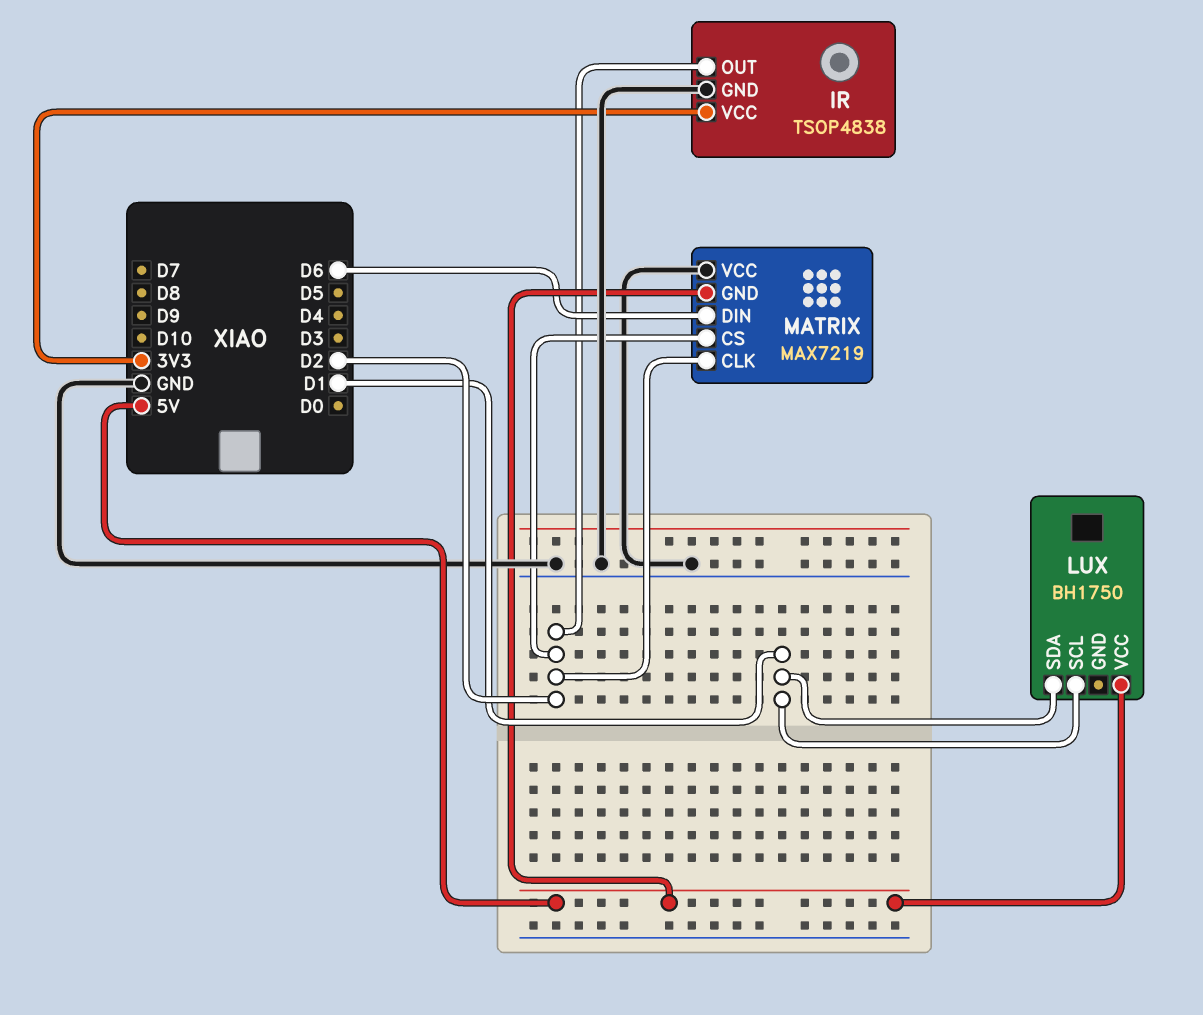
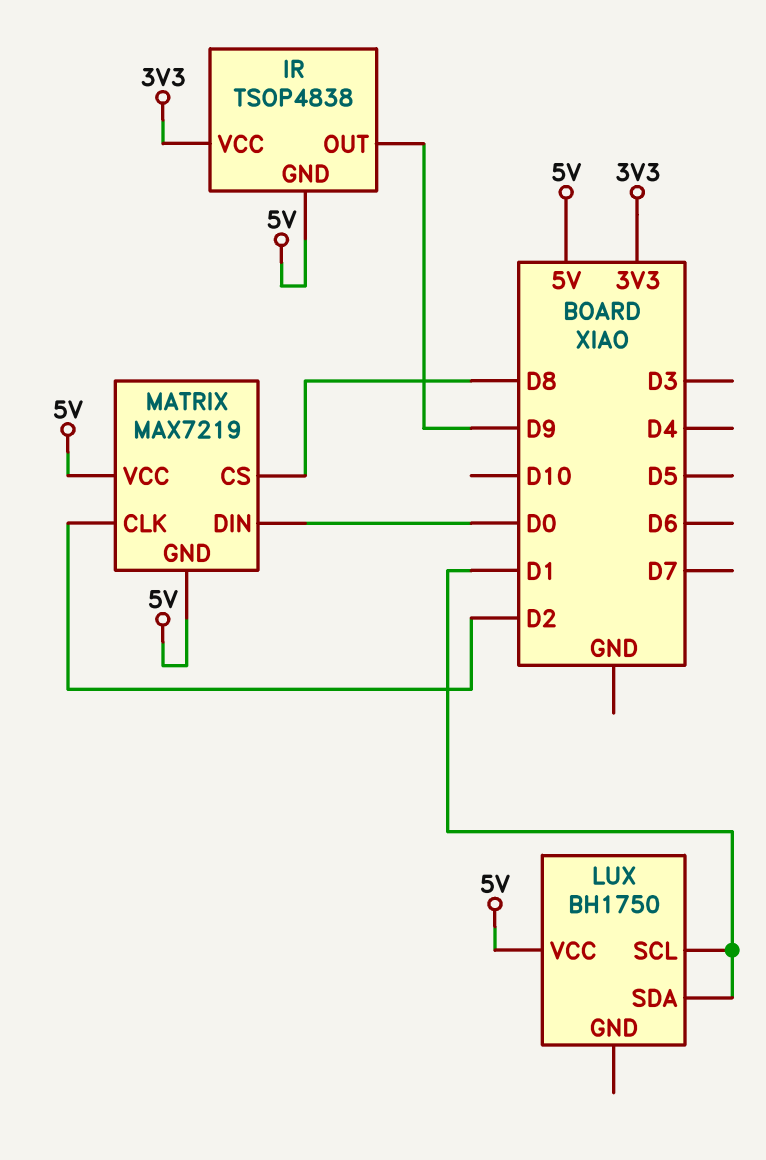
IR pin GND: GND -> 5V
IR pin OUT: D2 -> D9
MATRIX pin CS: D2 -> D8
MATRIX pin DIN: D6 -> D0
MATRIX pin VCC: GND -> 5V

